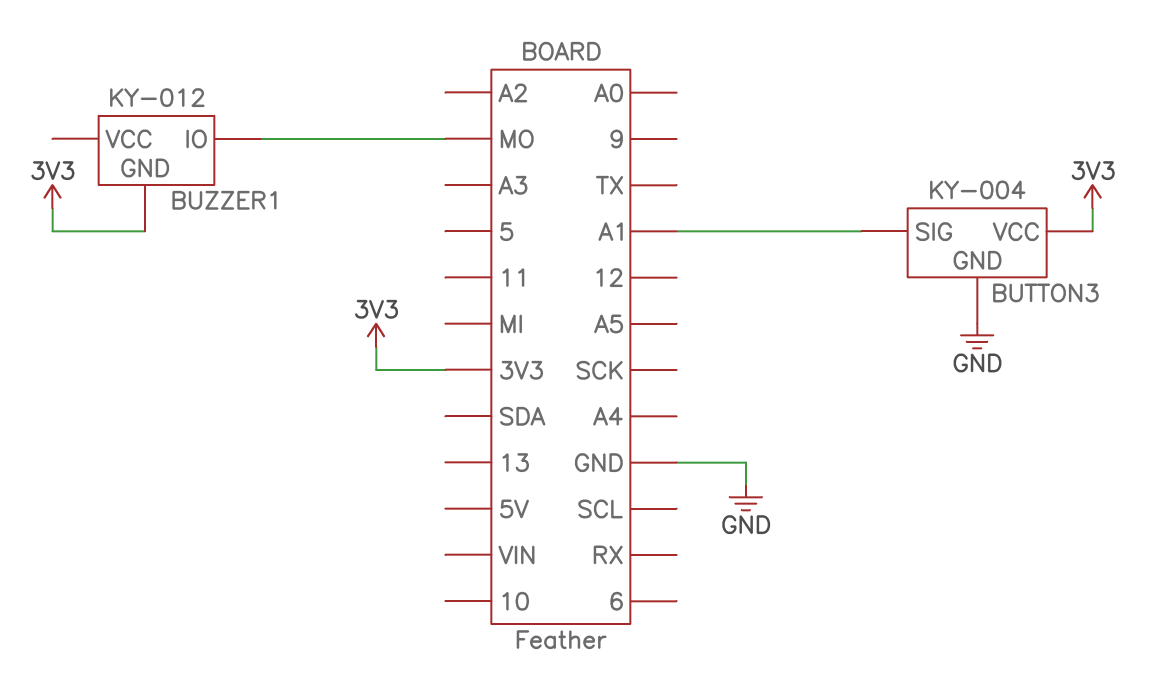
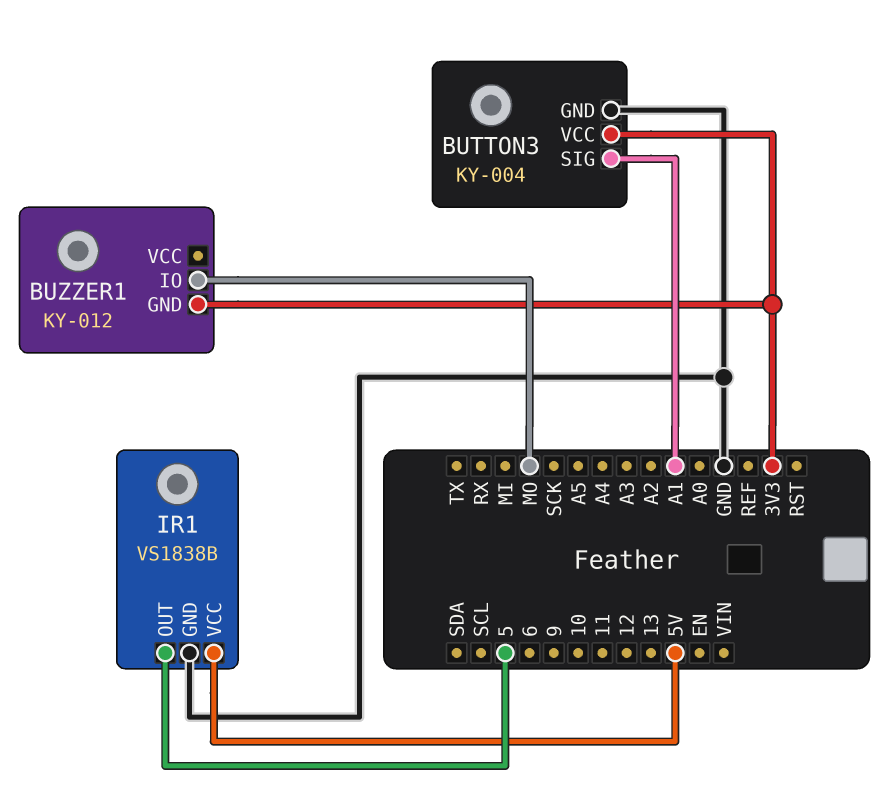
IR1: none -> VS1838B
IR1 pin GND: none -> GND
IR1 pin OUT: none -> 5
IR1 pin VCC: none -> 5V

